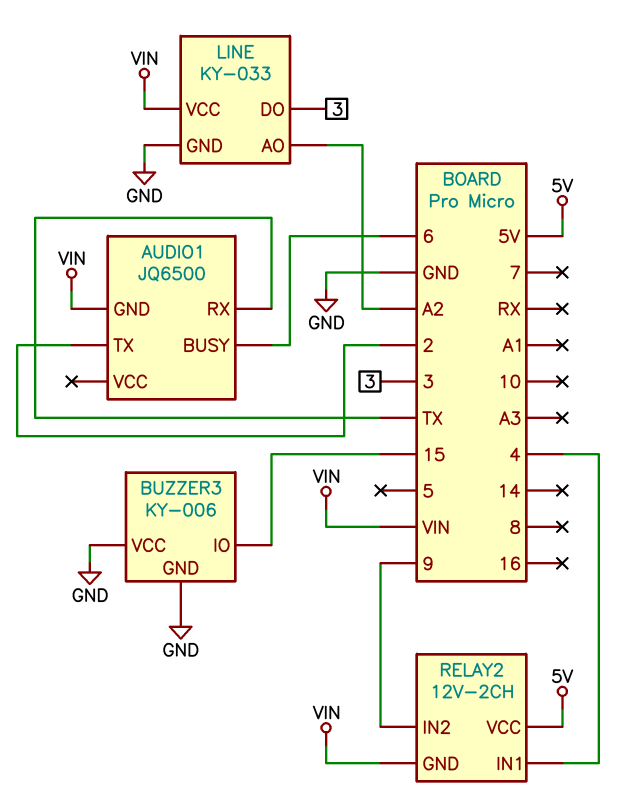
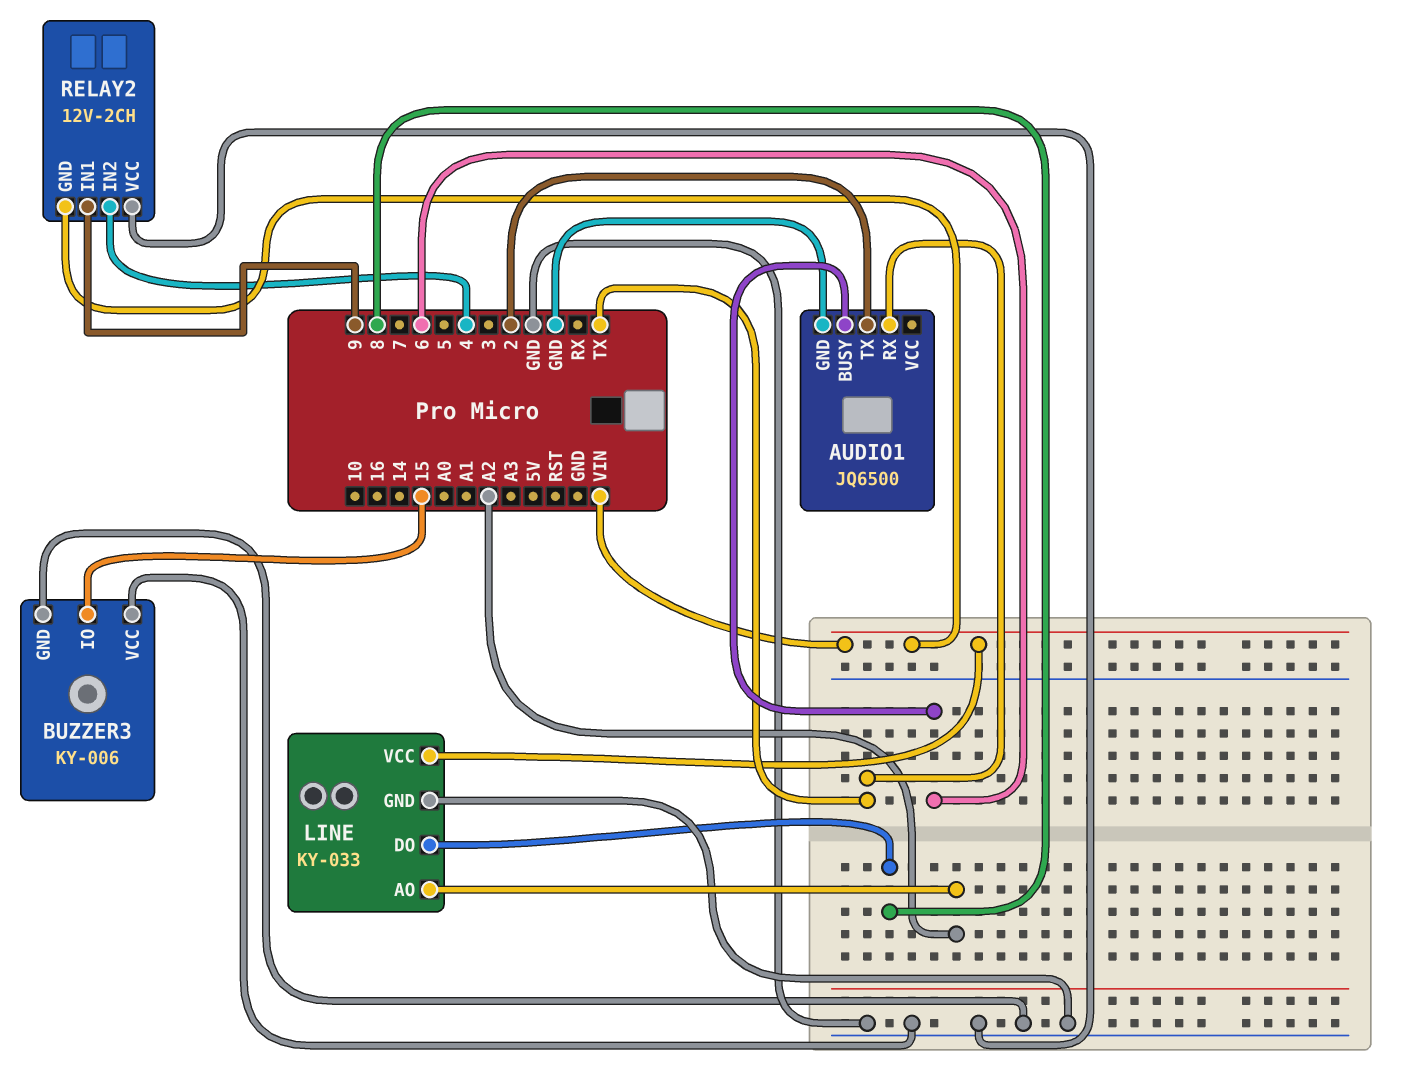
AUDIO1 pin GND: VIN -> GND
LINE pin DO: 3 -> 8
RELAY2 pin IN1: 4 -> 9
RELAY2 pin IN2: 9 -> 4
RELAY2 pin VCC: 5V -> GND

